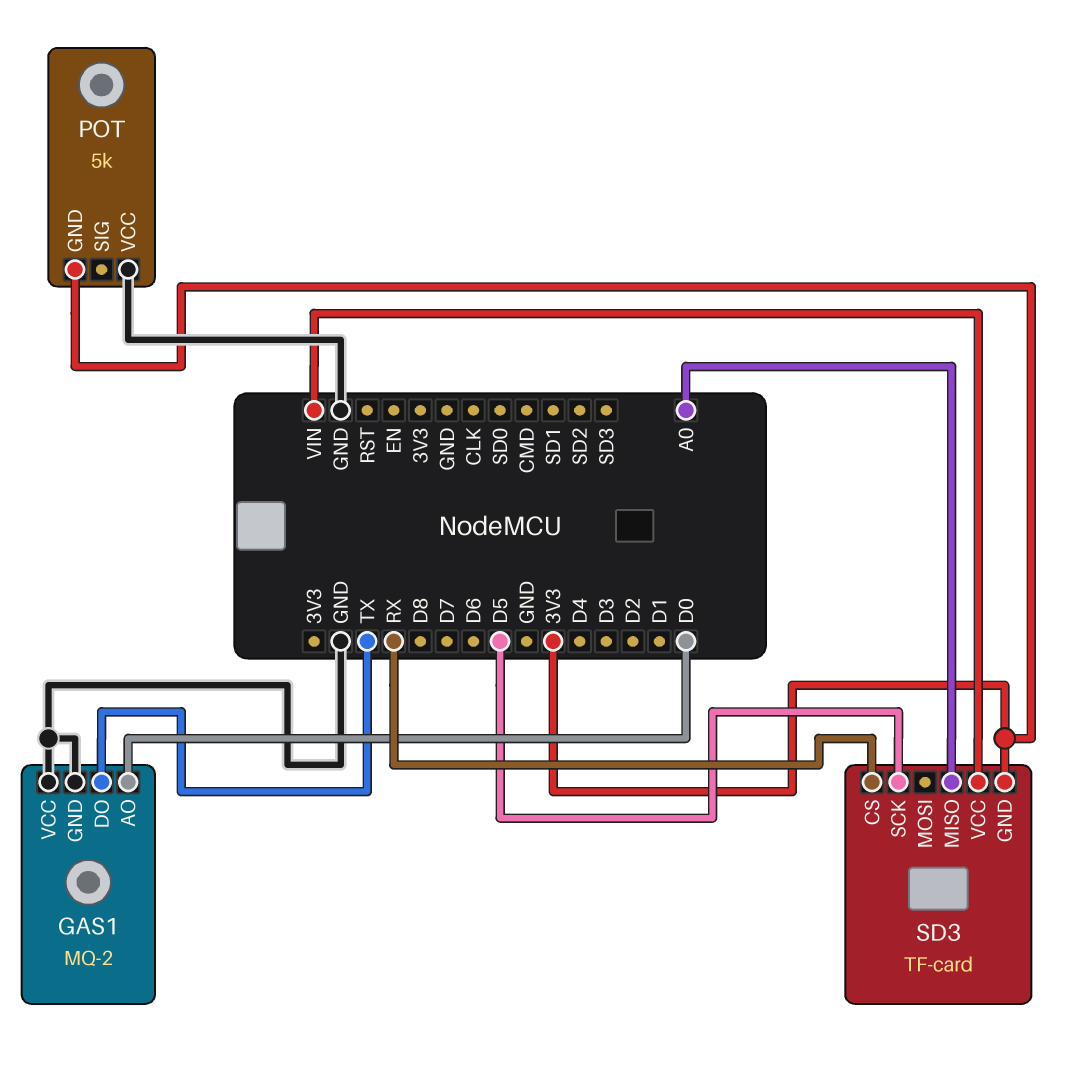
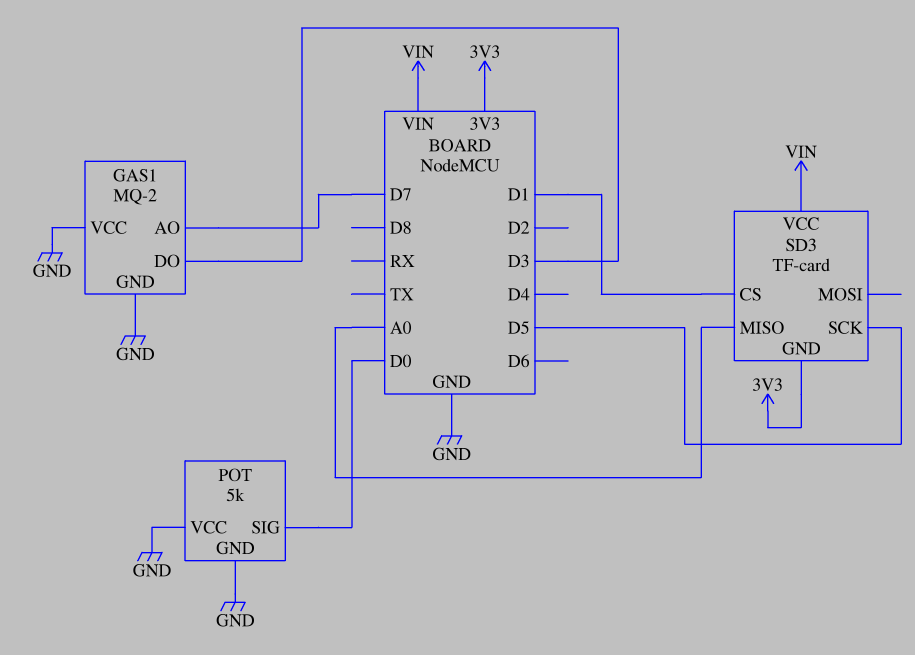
GAS1 pin AO: D0 -> D7
GAS1 pin DO: TX -> D3
POT pin GND: 3V3 -> GND
POT pin SIG: none -> D0
SD3 pin CS: RX -> D1

